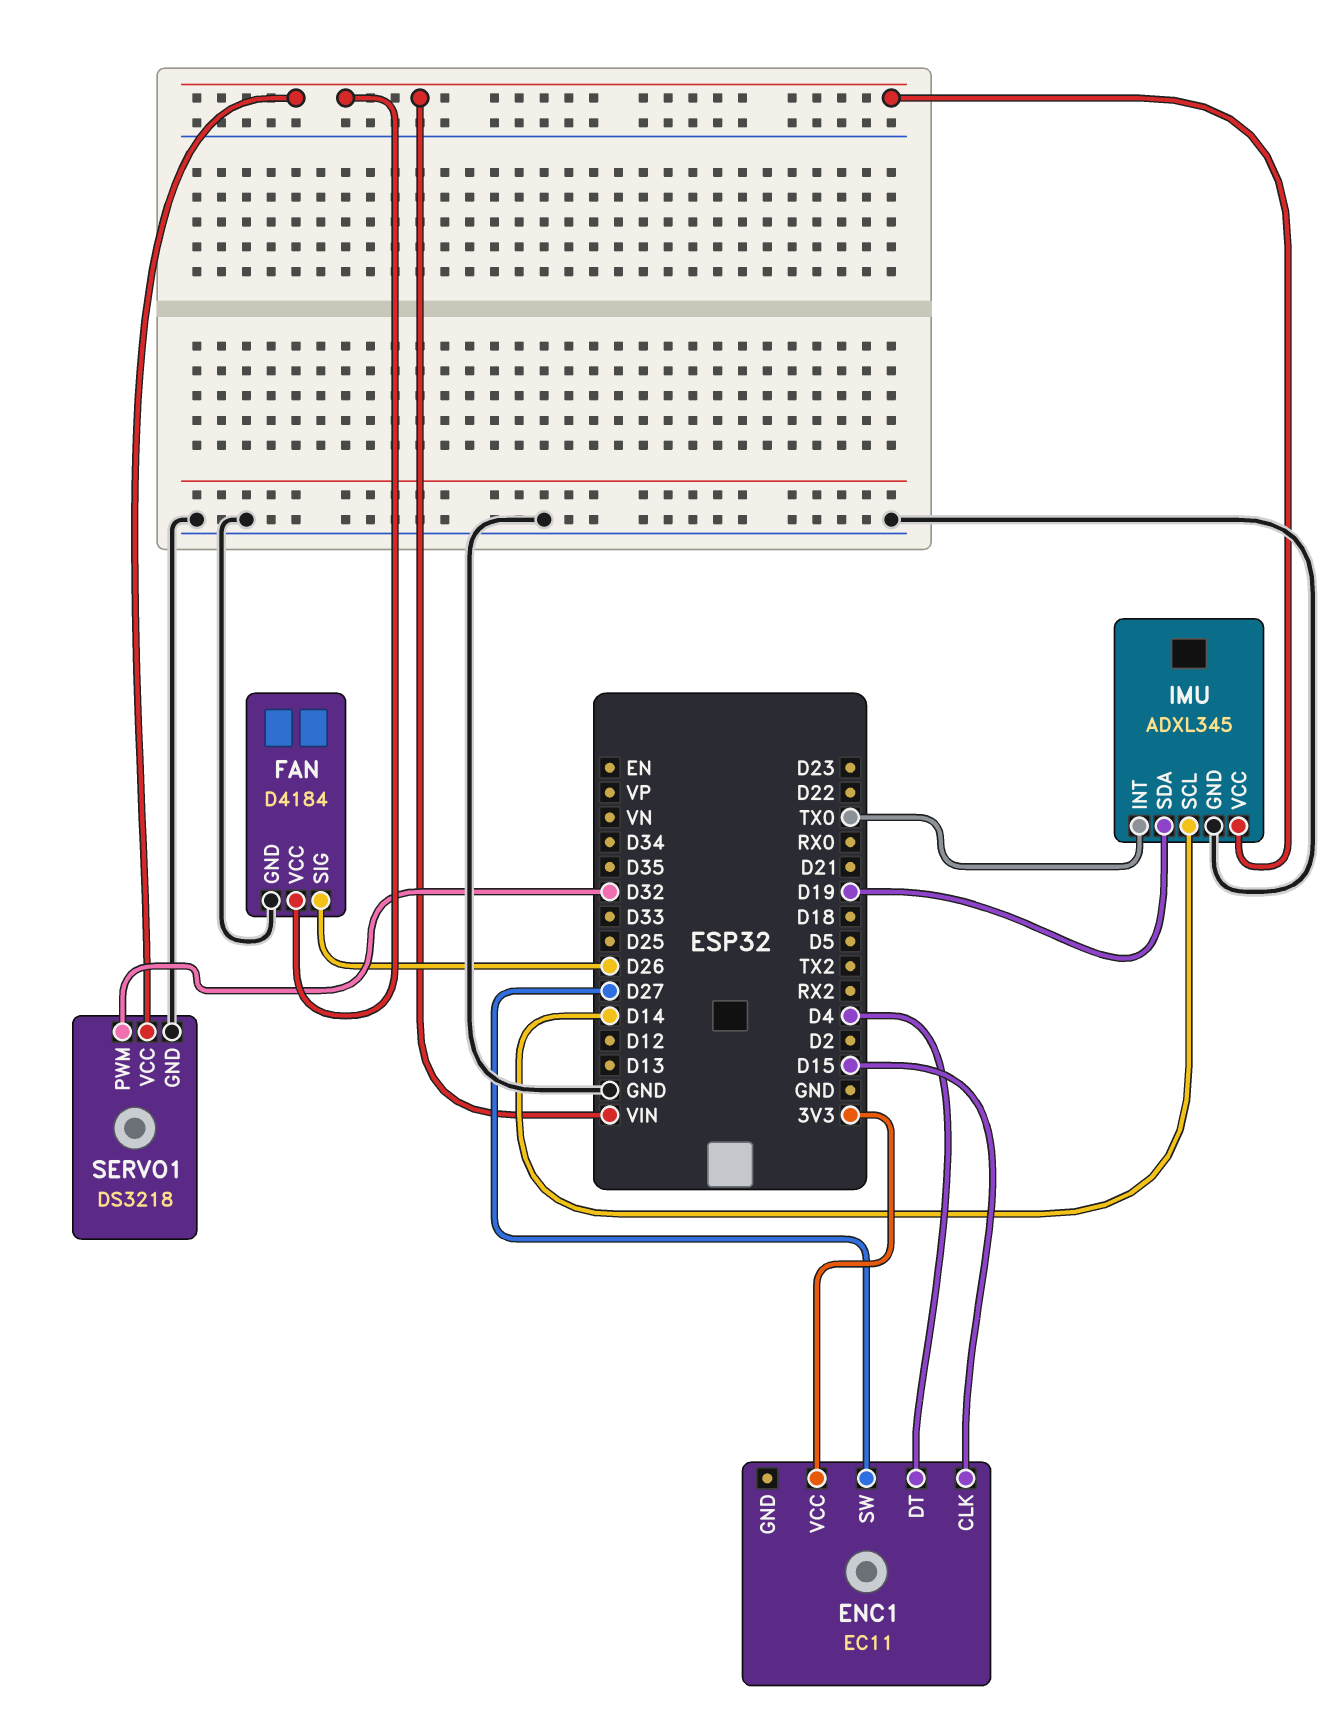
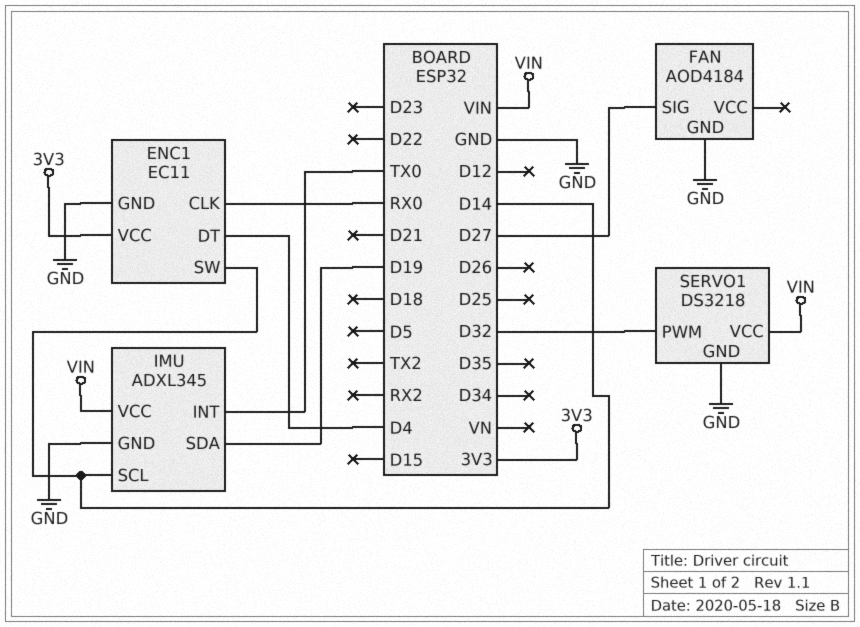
ENC1 pin CLK: D15 -> RX0
ENC1 pin GND: none -> GND
ENC1 pin SW: D27 -> D14
FAN: D4184 -> AOD4184
FAN pin SIG: D26 -> D27
FAN pin VCC: VIN -> none

